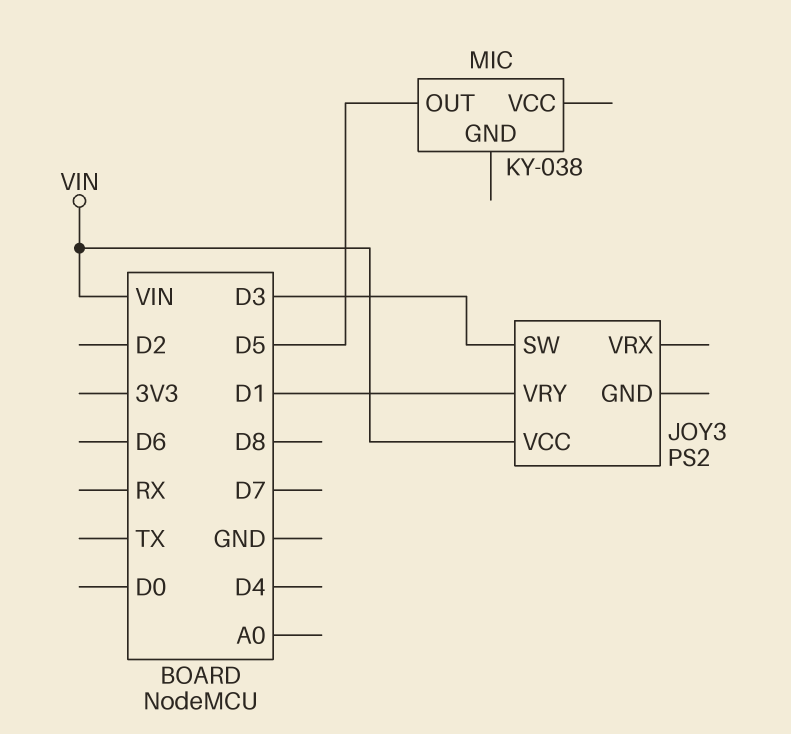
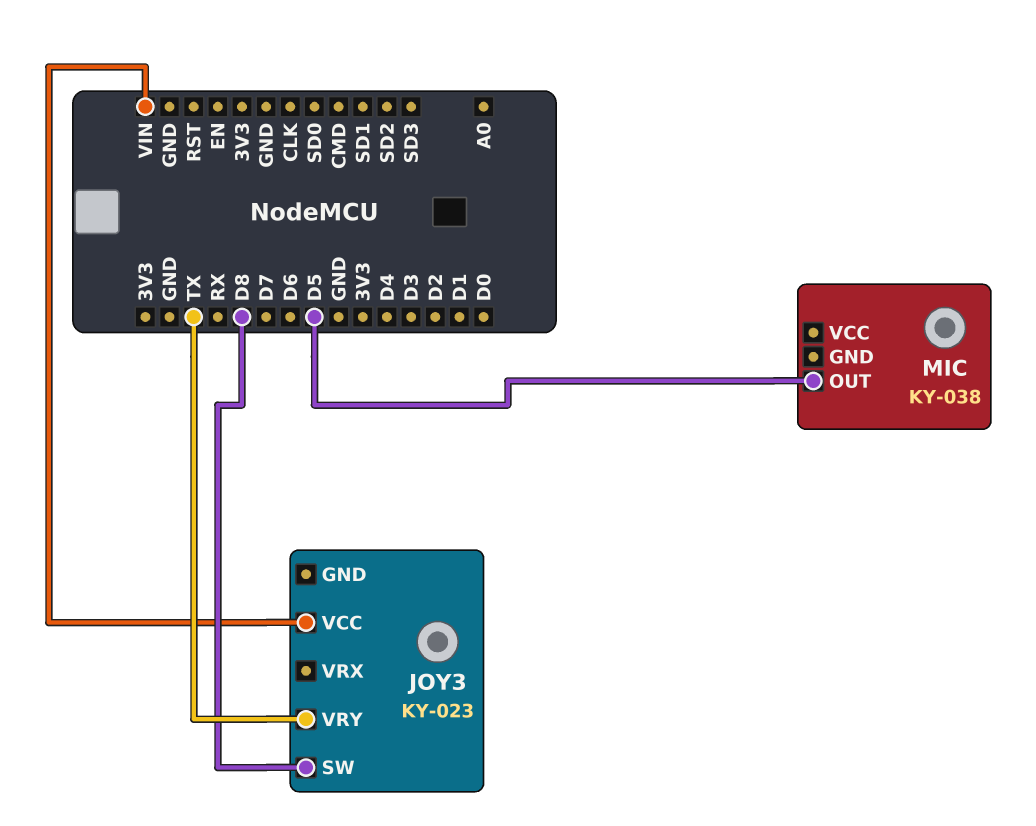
JOY3: PS2 -> KY-023
JOY3 pin SW: D3 -> D8
JOY3 pin VRY: D1 -> TX

